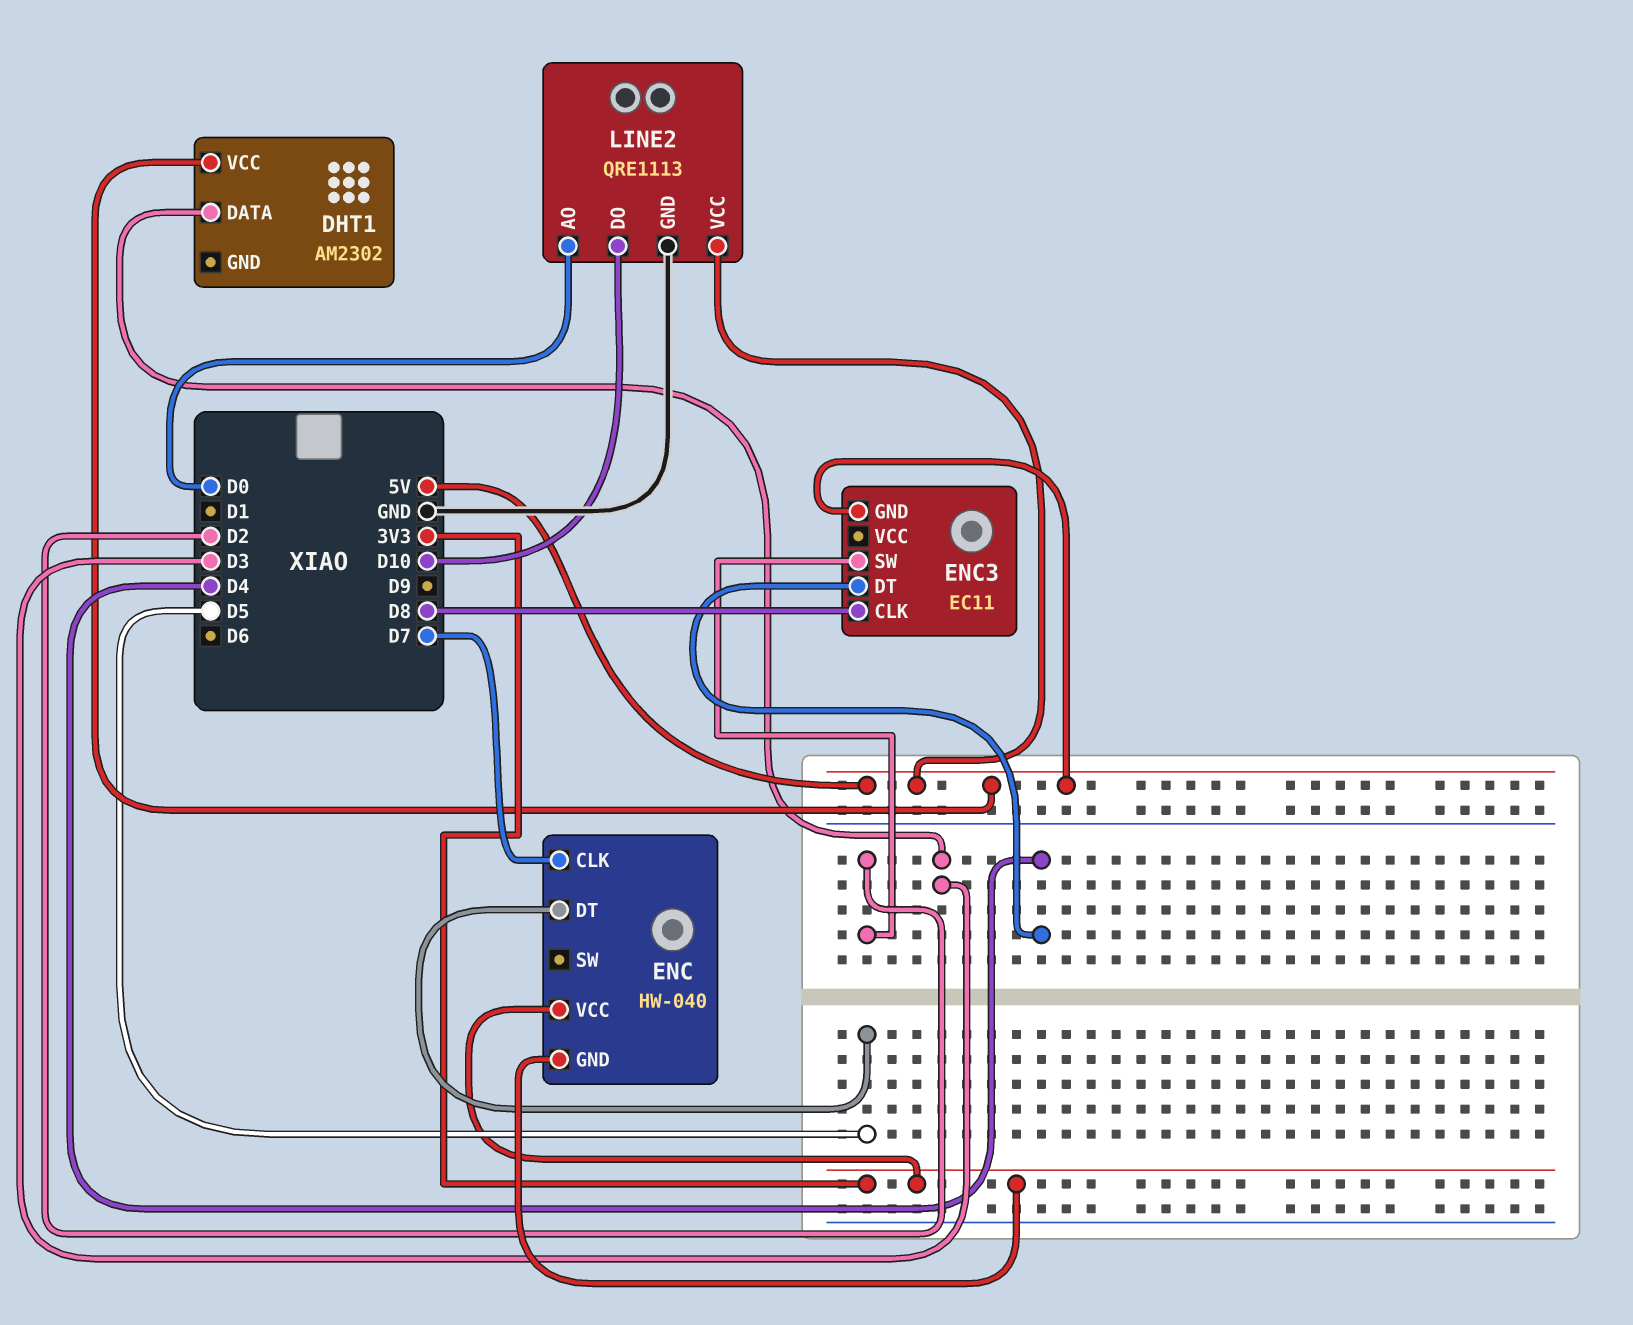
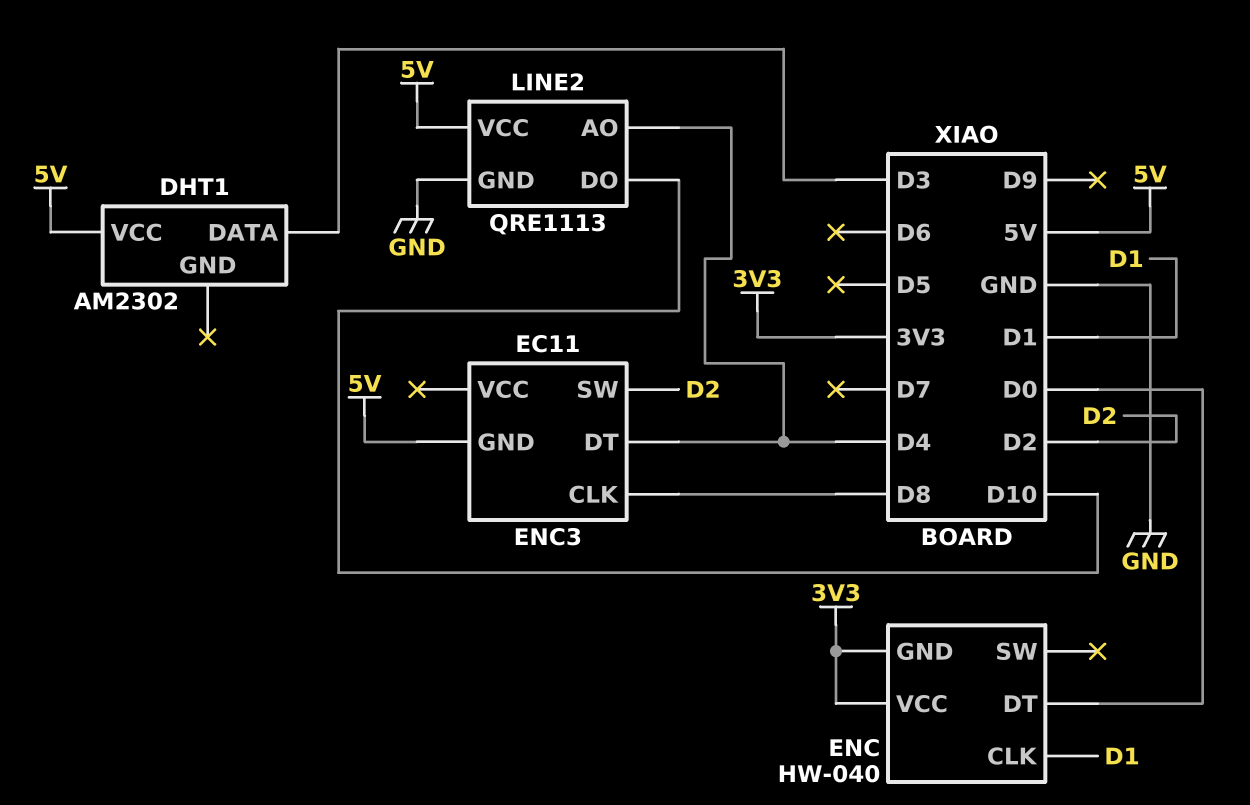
ENC pin CLK: D7 -> D1
ENC pin DT: D5 -> D0
LINE2 pin AO: D0 -> D4

